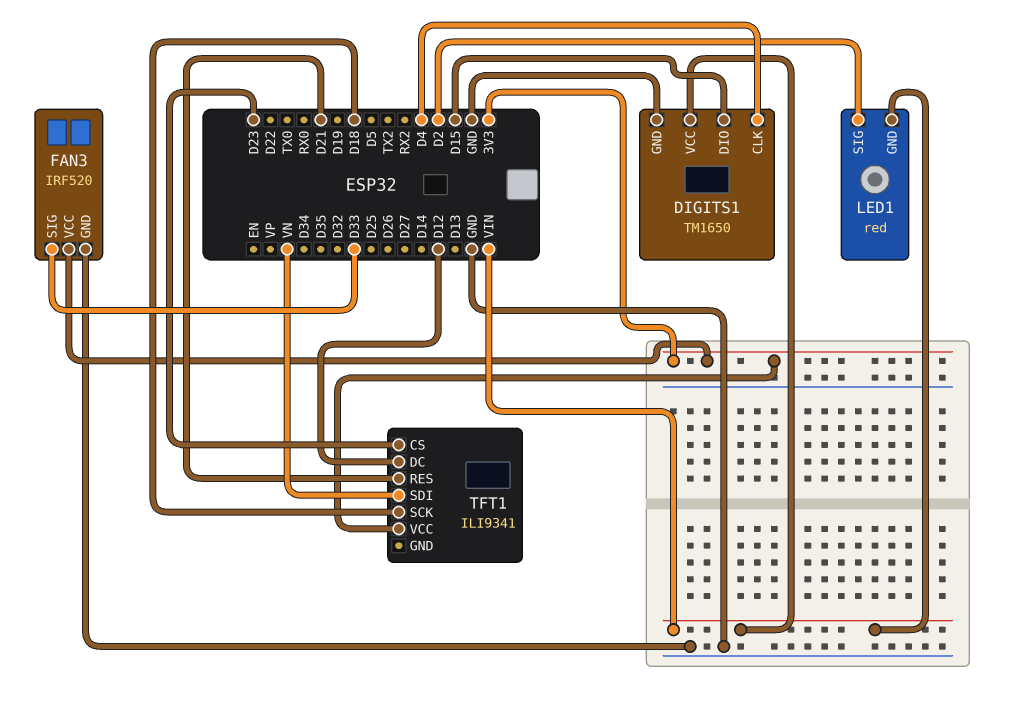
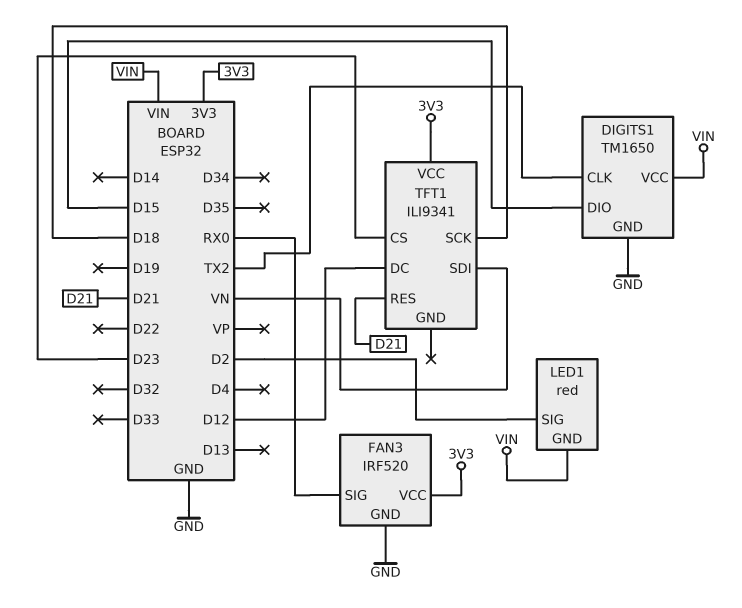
DIGITS1 pin CLK: D4 -> TX2
FAN3 pin SIG: D33 -> RX0

